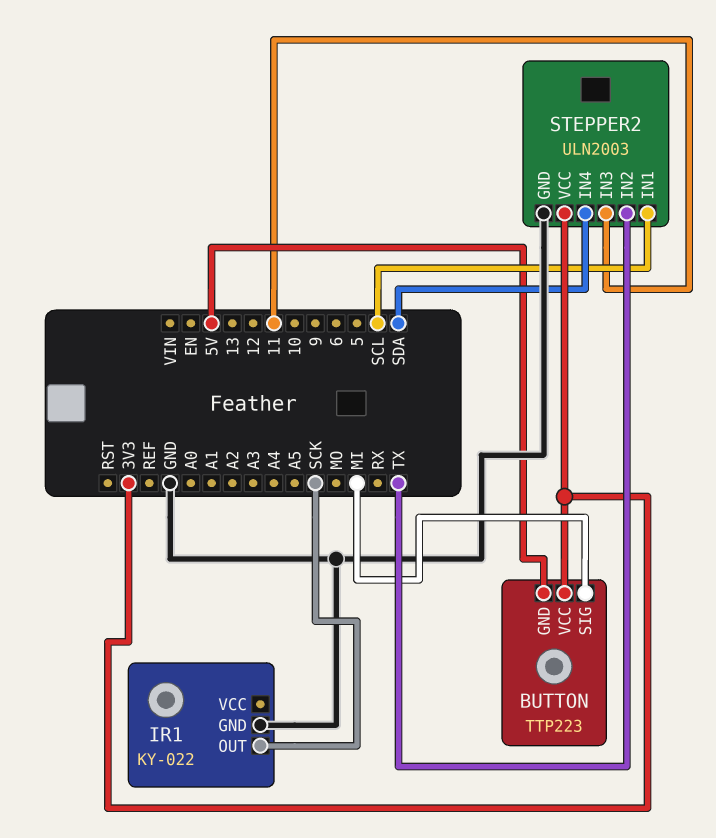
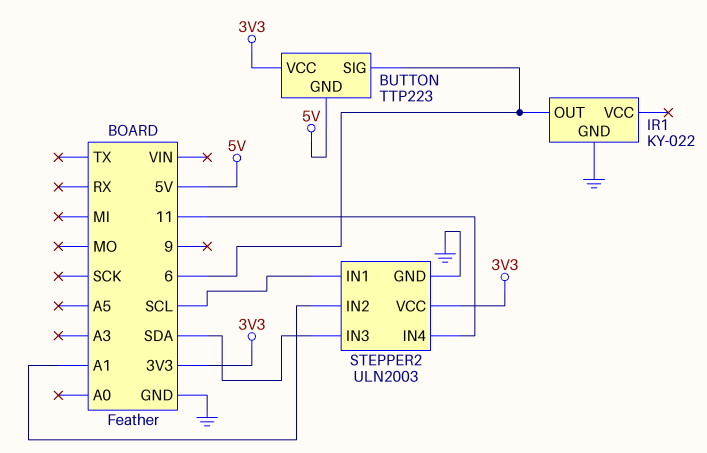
BUTTON pin SIG: MI -> 6
IR1 pin OUT: SCK -> 6
STEPPER2 pin IN2: TX -> A1
STEPPER2 pin IN3: 11 -> SDA
STEPPER2 pin IN4: SDA -> 11

